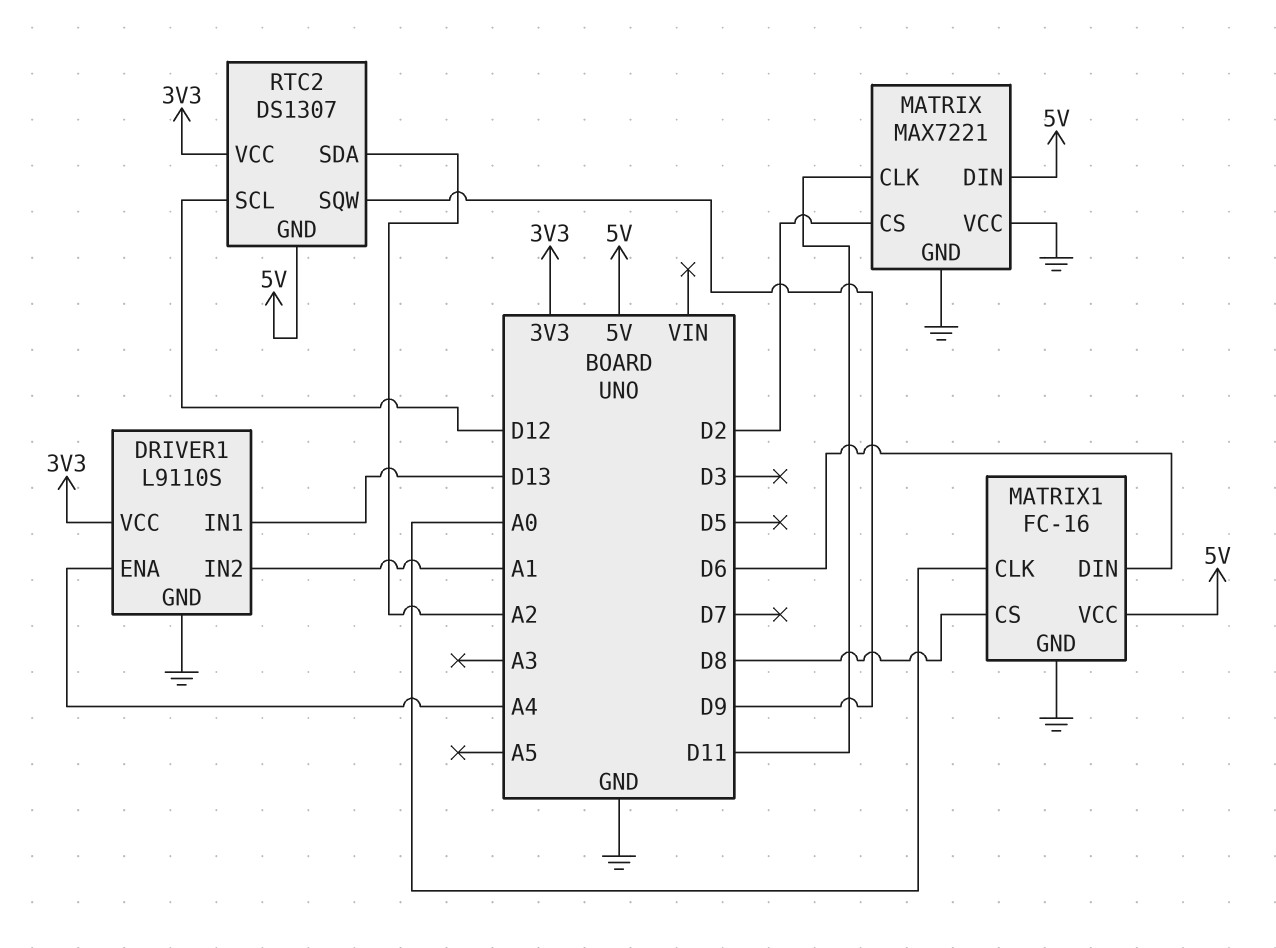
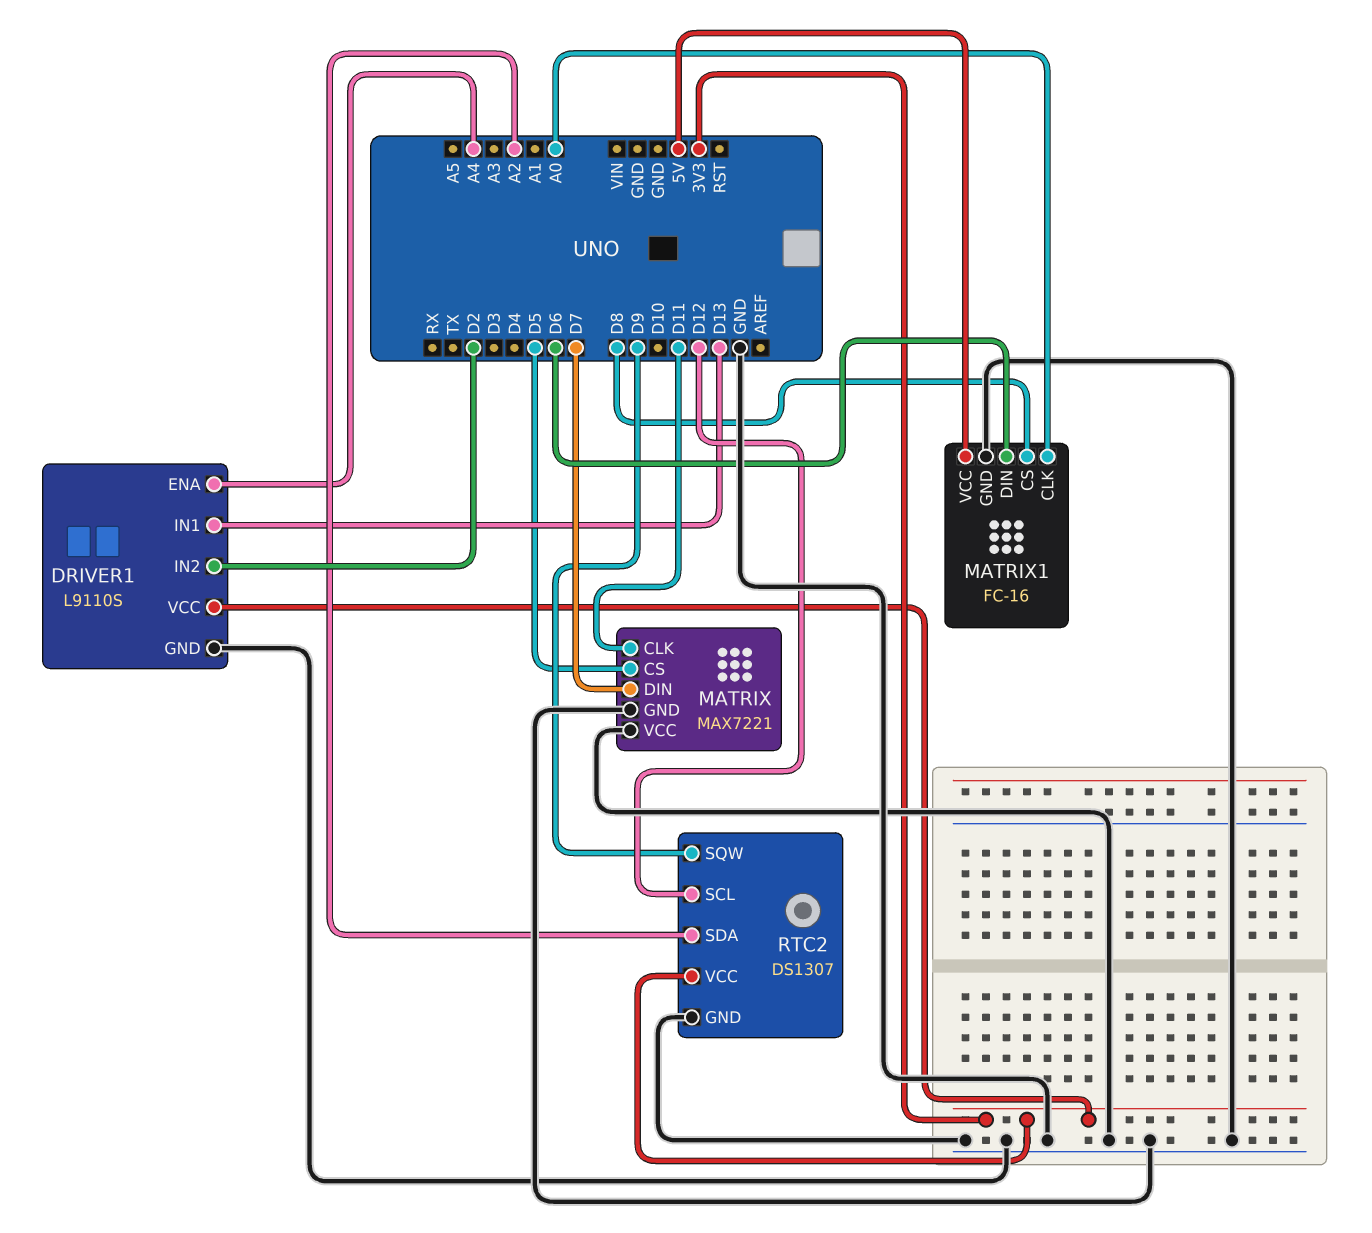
DRIVER1 pin IN2: A1 -> D2
MATRIX pin CS: D2 -> D5
MATRIX pin DIN: 5V -> D7
RTC2 pin GND: 5V -> GND

